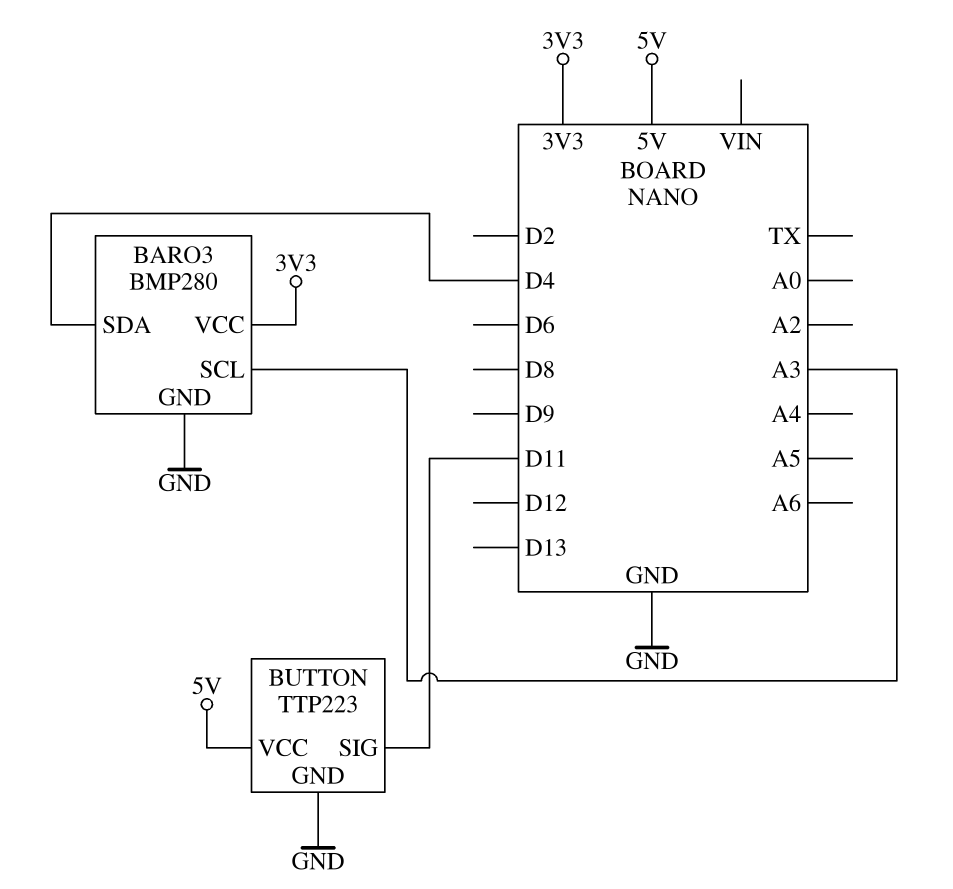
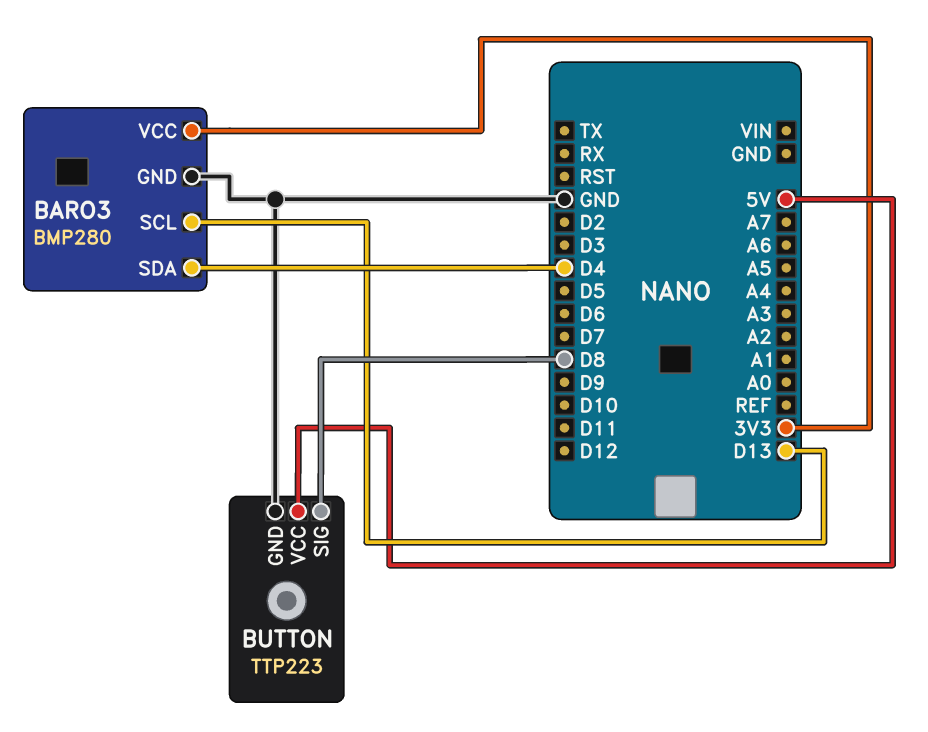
BARO3 pin SCL: A3 -> D13
BUTTON pin SIG: D11 -> D8

